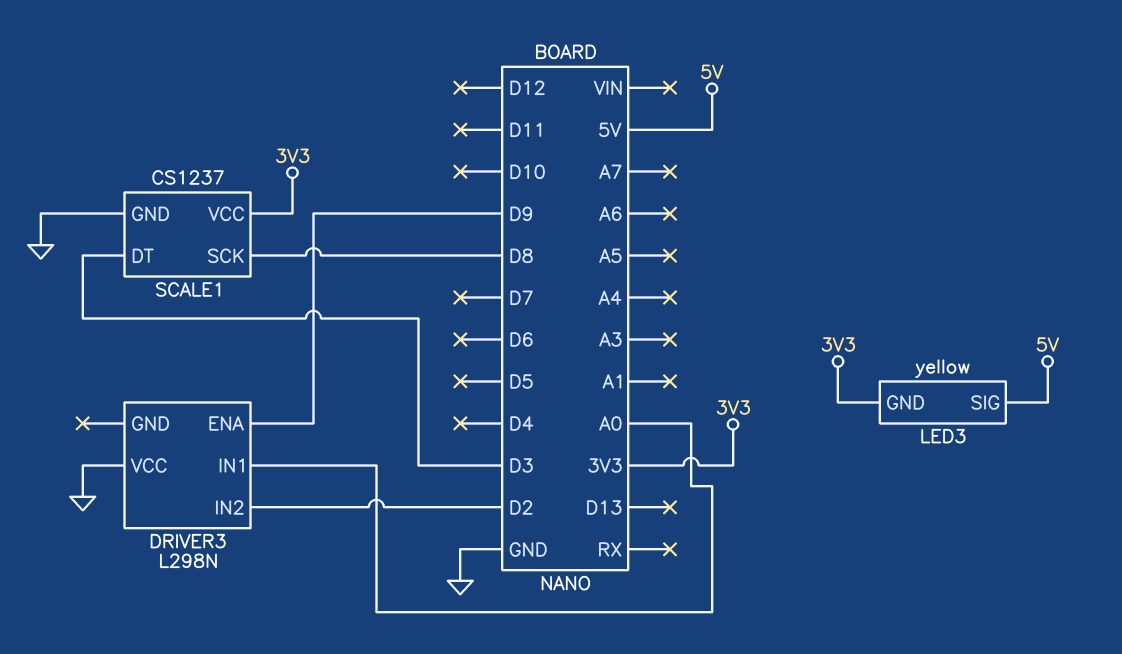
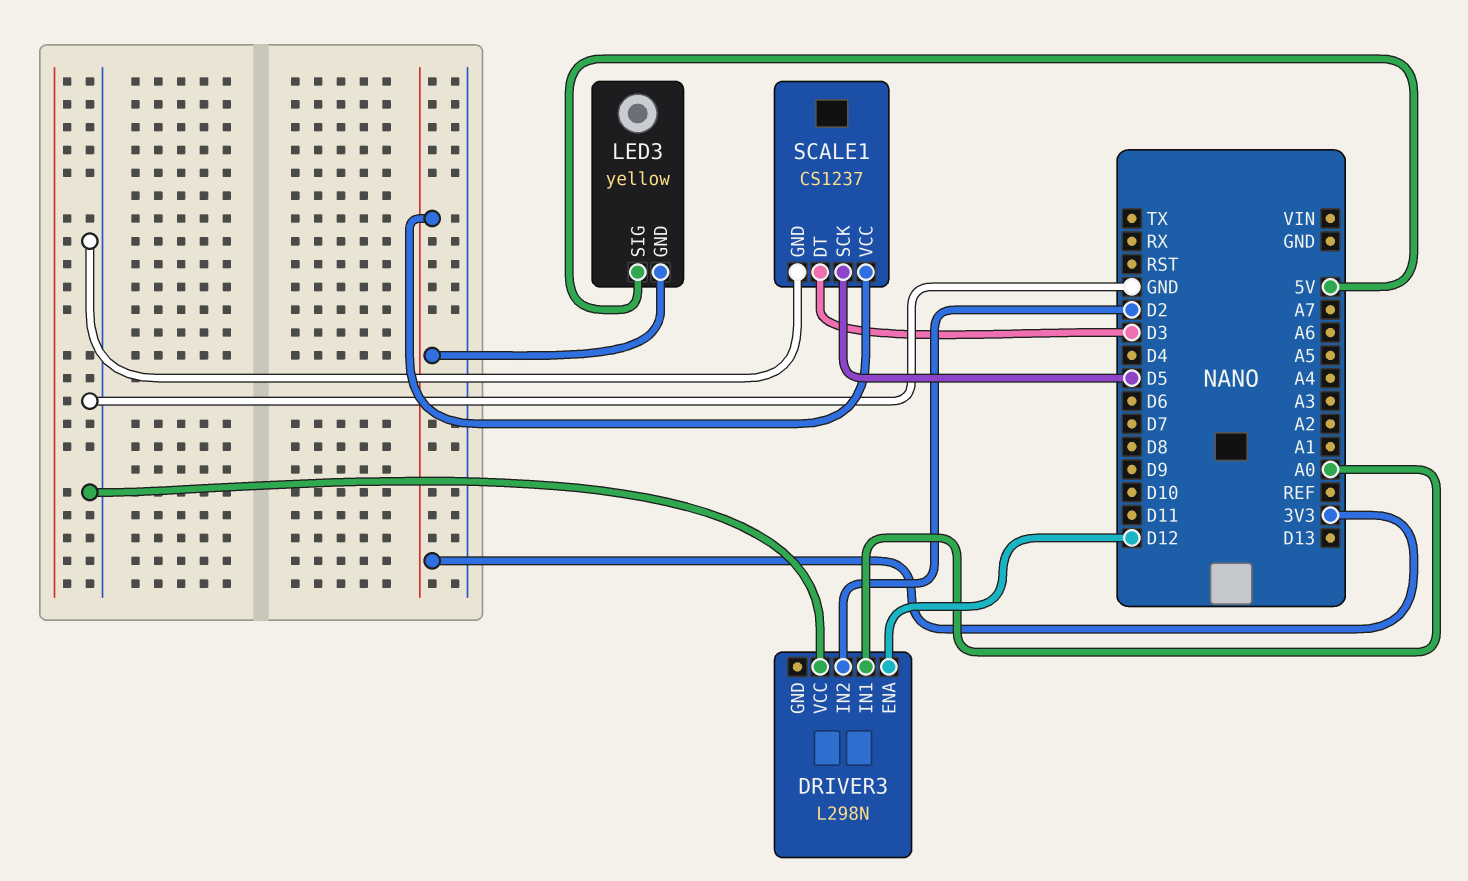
DRIVER3 pin ENA: D9 -> D12
SCALE1 pin SCK: D8 -> D5

